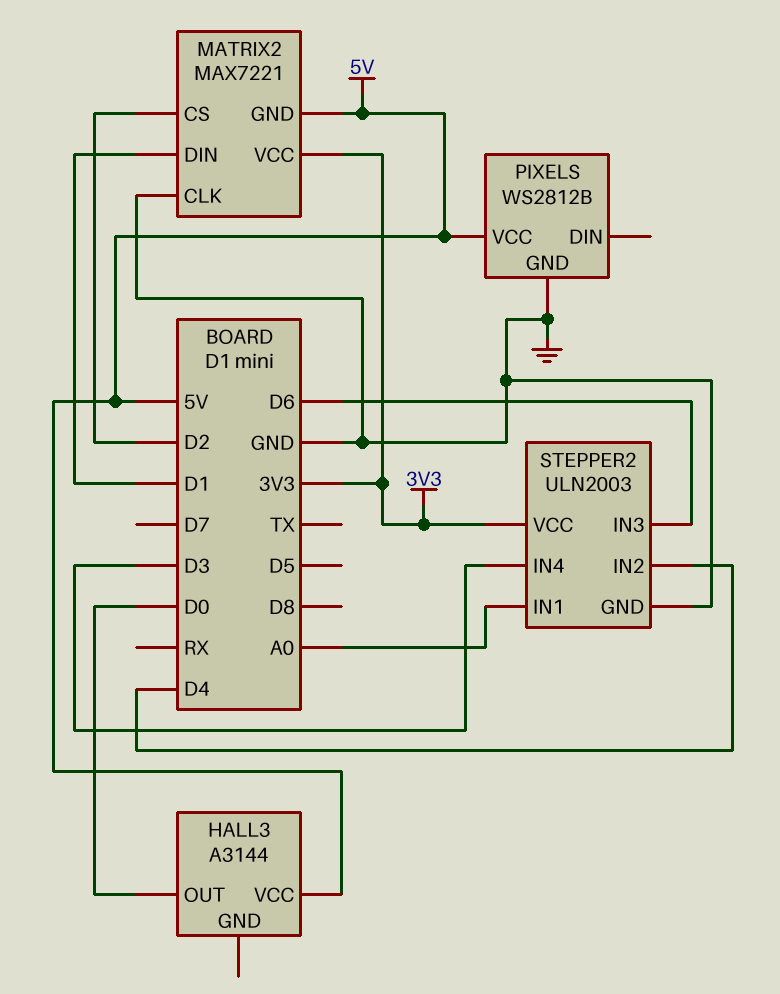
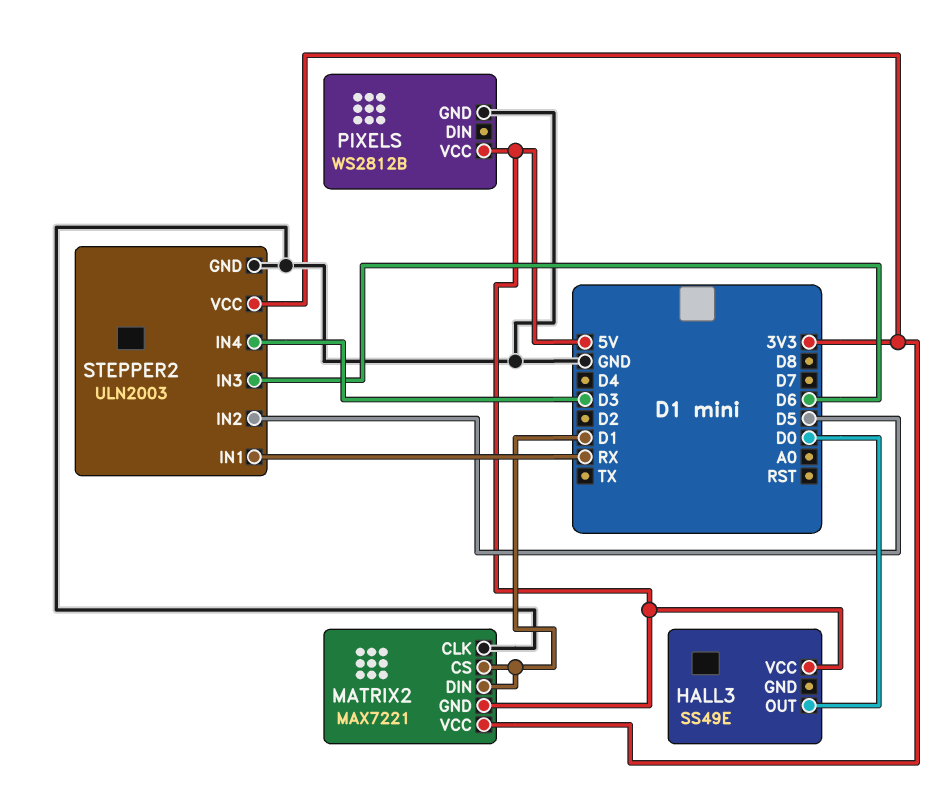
HALL3: A3144 -> SS49E
MATRIX2 pin CS: D2 -> D1
STEPPER2 pin IN1: A0 -> RX
STEPPER2 pin IN2: D4 -> D5

